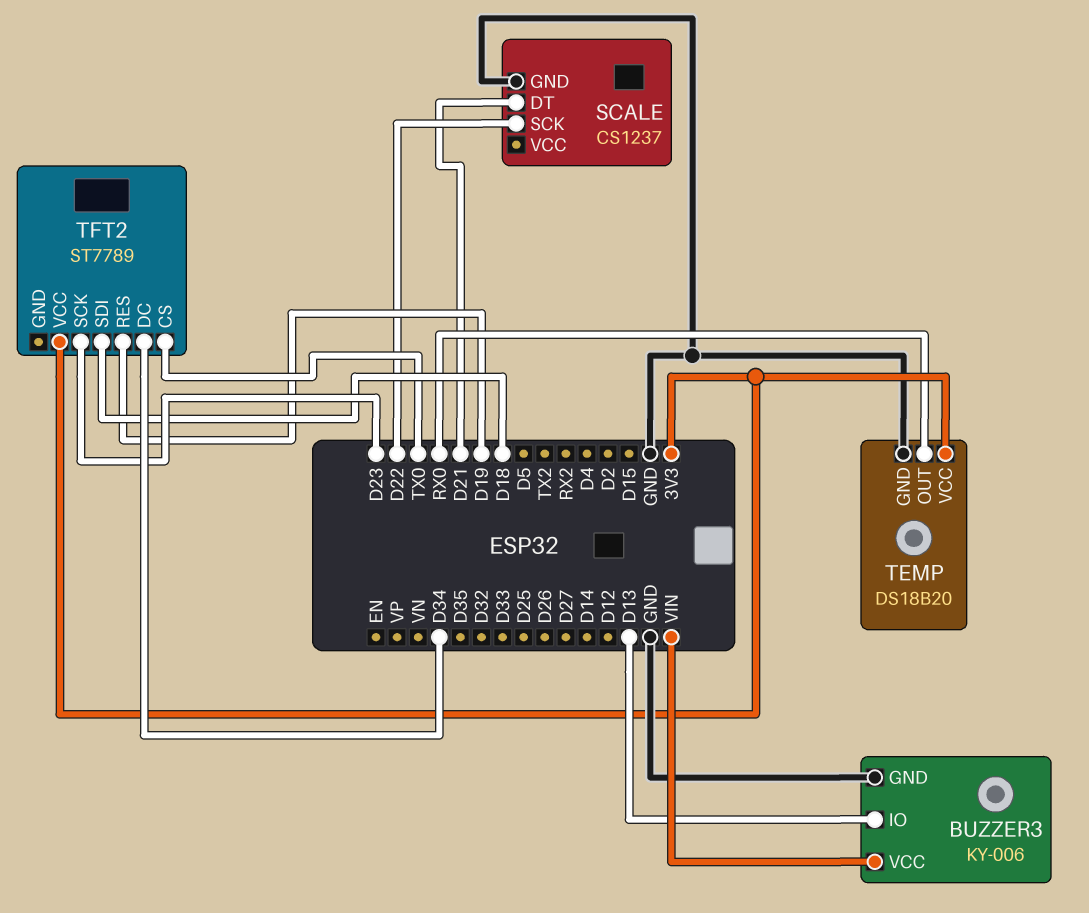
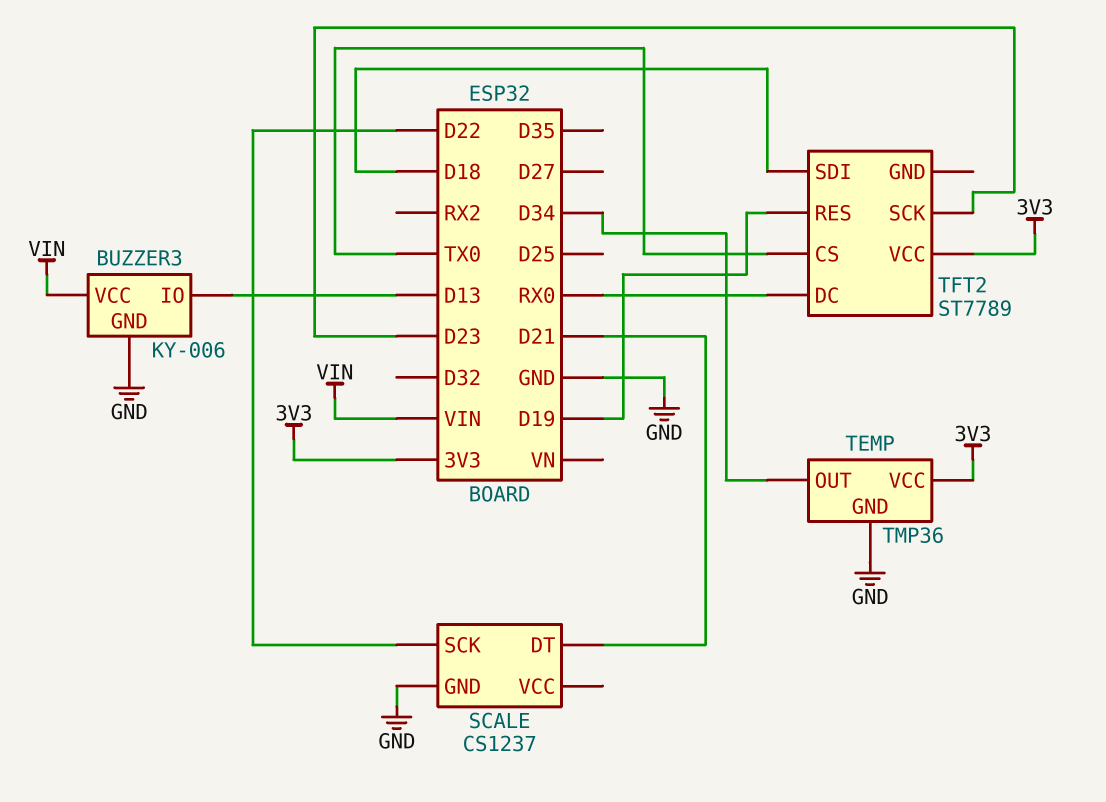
TEMP: DS18B20 -> TMP36
TEMP pin OUT: RX0 -> D34
TFT2 pin DC: D34 -> RX0

